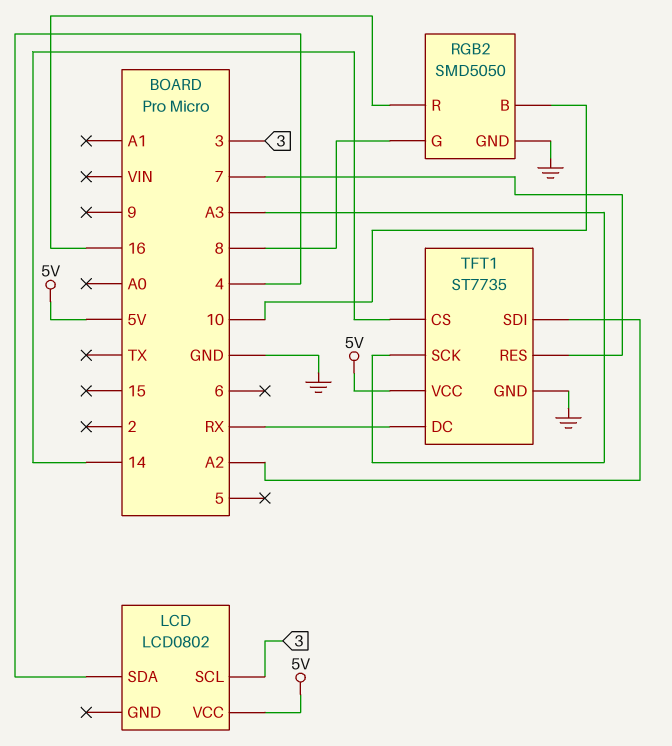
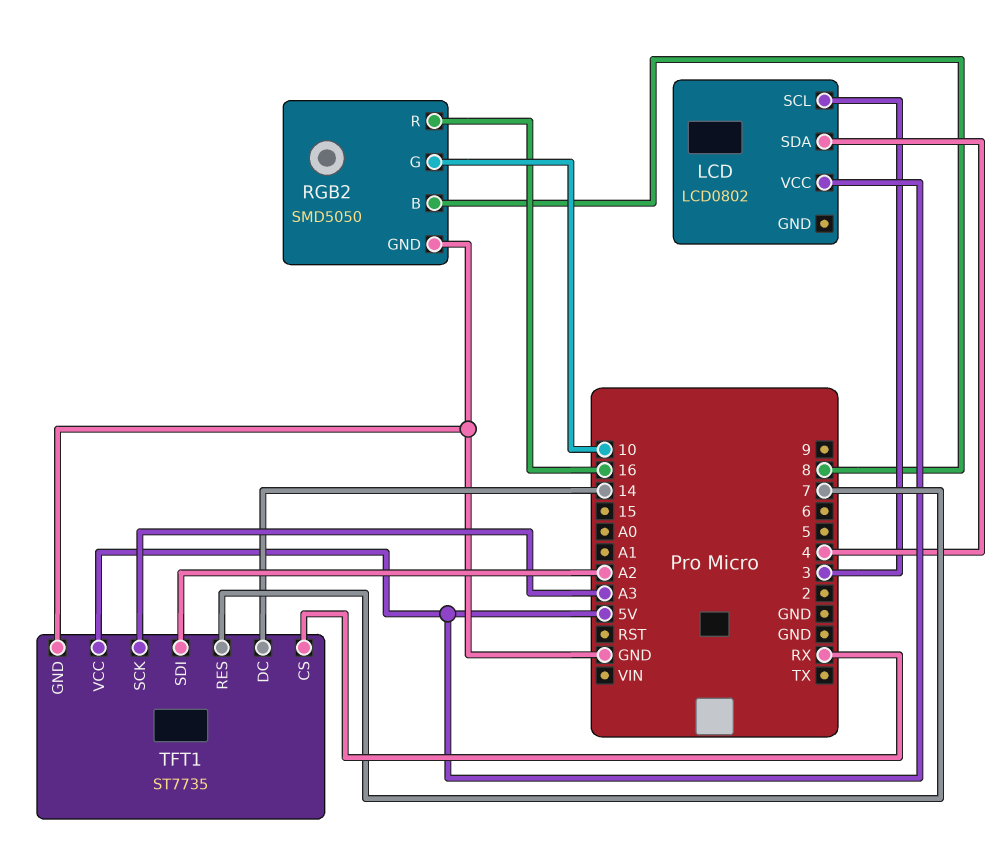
RGB2 pin B: 10 -> 8
RGB2 pin G: 8 -> 10
TFT1 pin CS: 14 -> RX
TFT1 pin DC: RX -> 14

